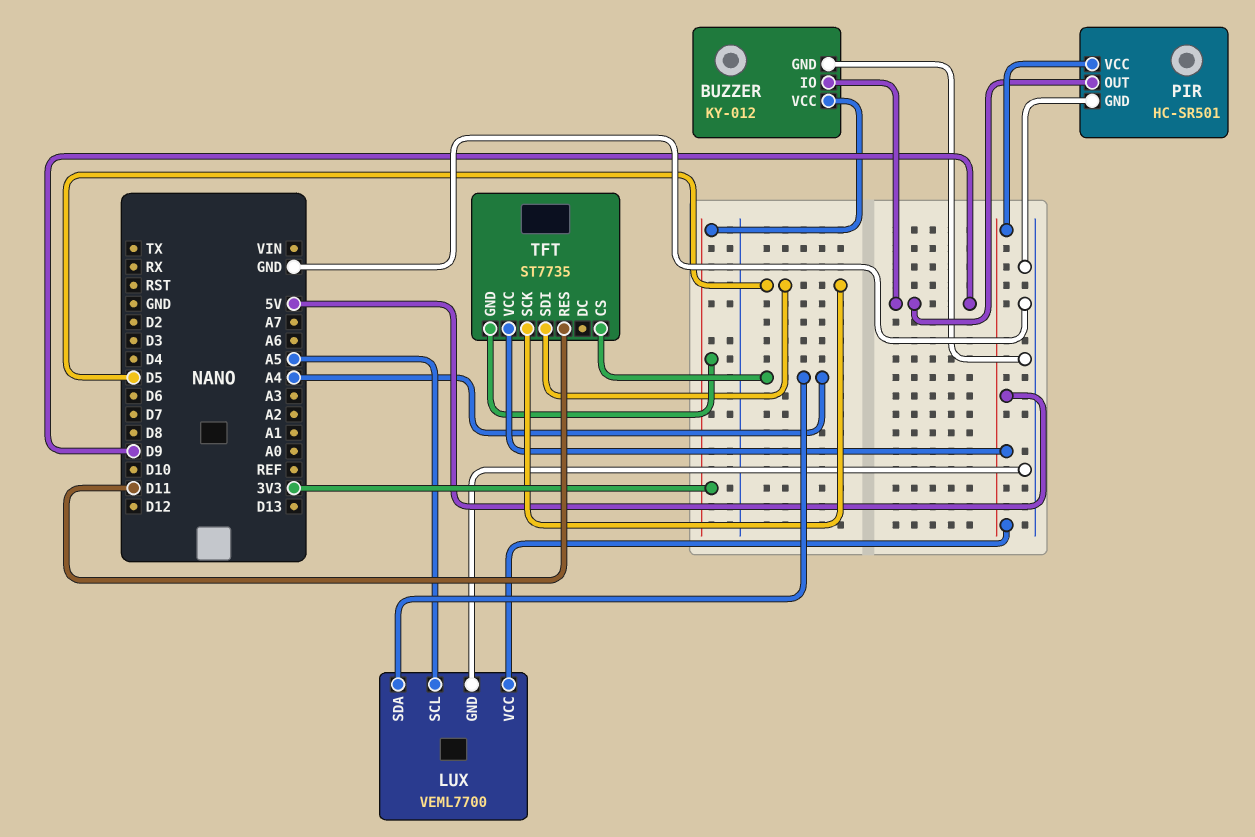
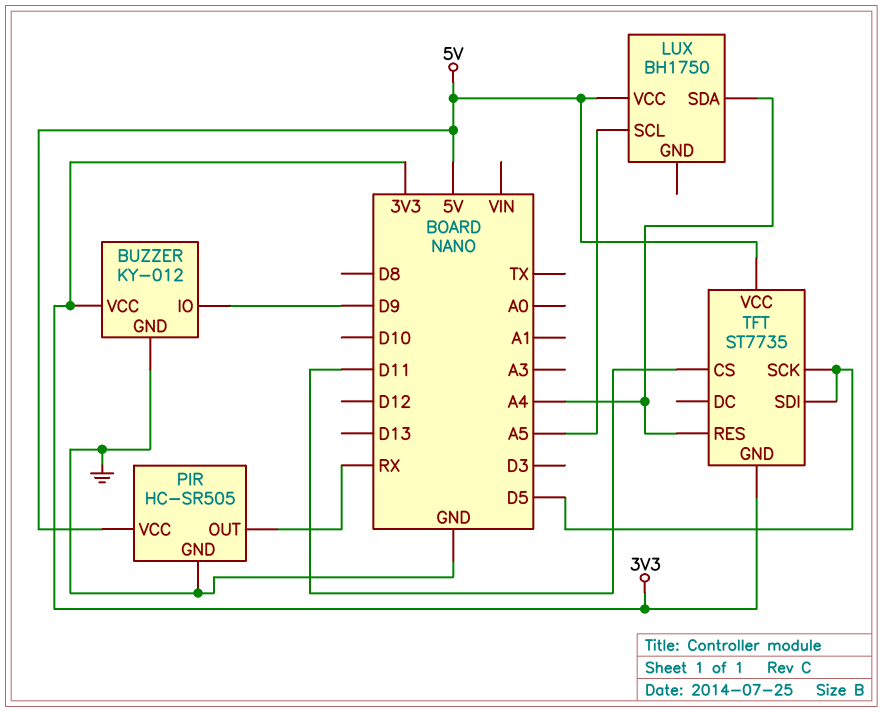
LUX: VEML7700 -> BH1750
LUX pin GND: GND -> none
PIR: HC-SR501 -> HC-SR505
PIR pin OUT: D9 -> RX
TFT pin CS: A4 -> D11
TFT pin RES: D11 -> A4

